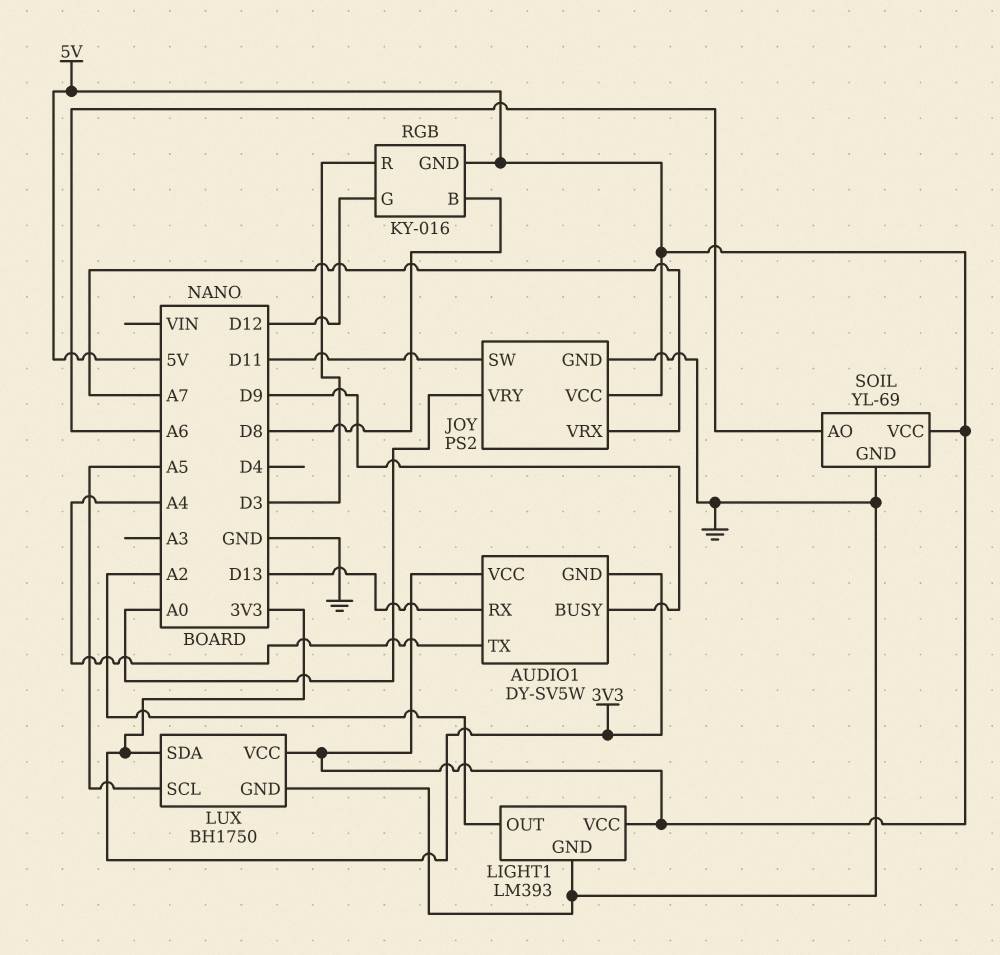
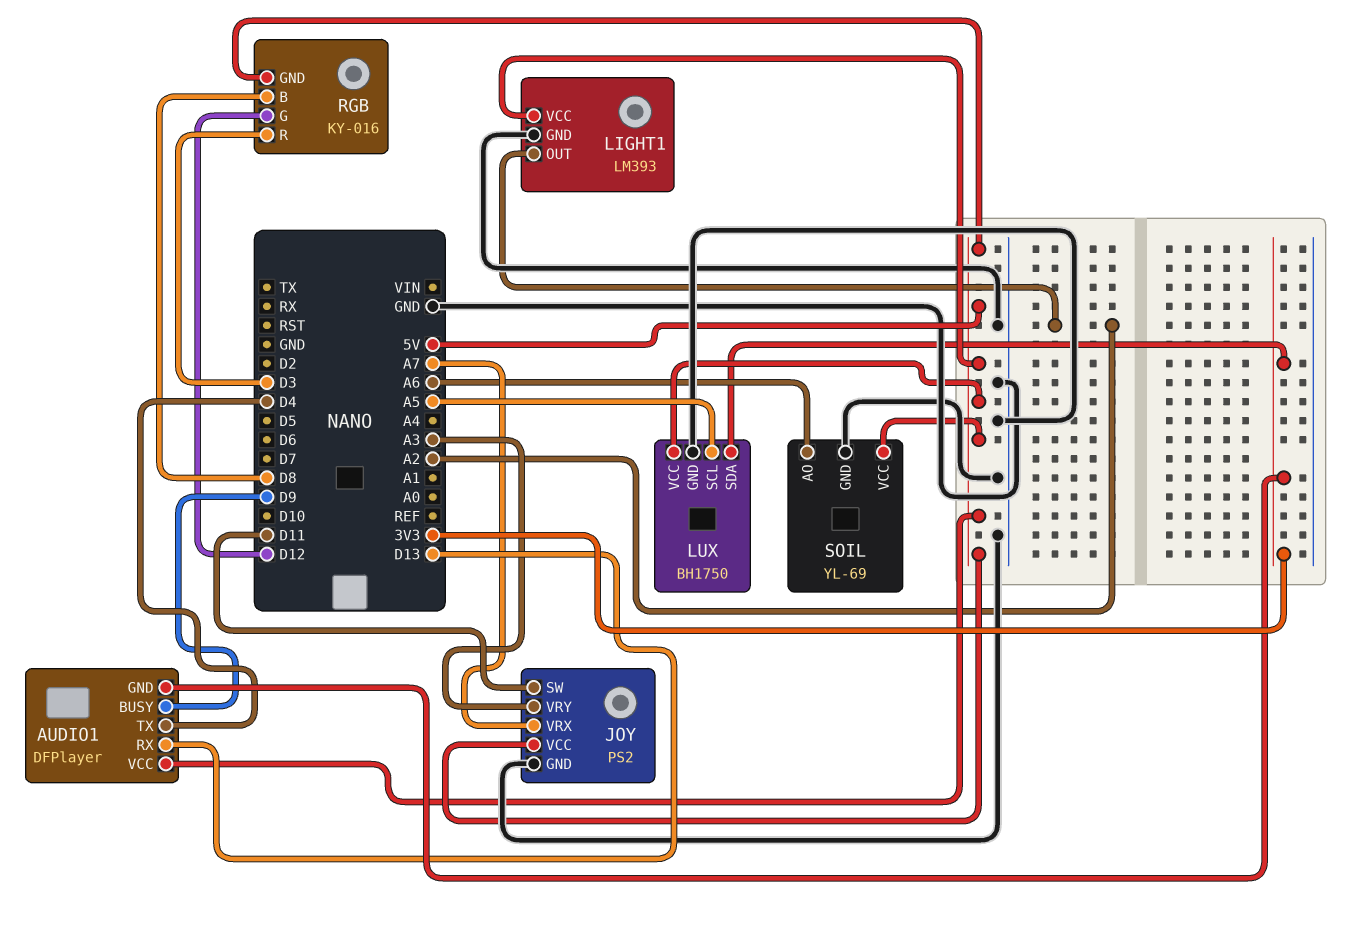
AUDIO1: DY-SV5W -> DFPlayer
AUDIO1 pin TX: A4 -> D4
JOY pin VRY: A0 -> A3

